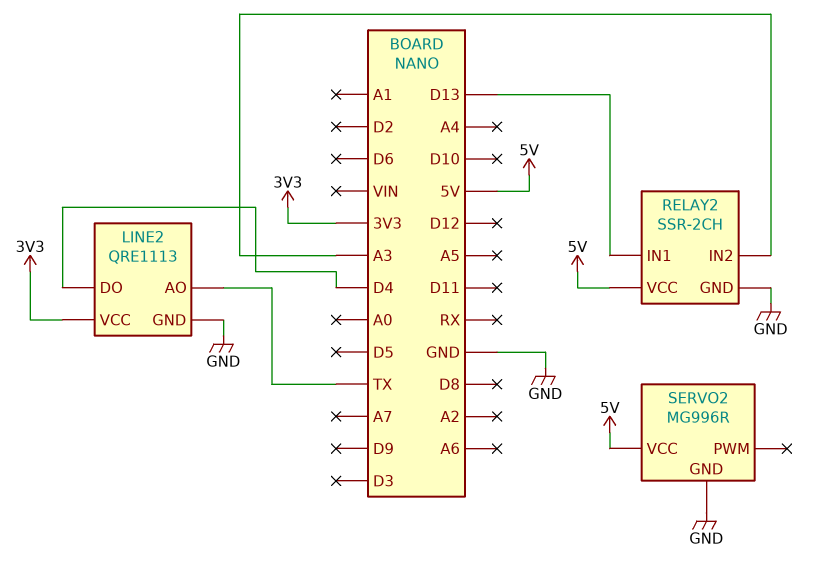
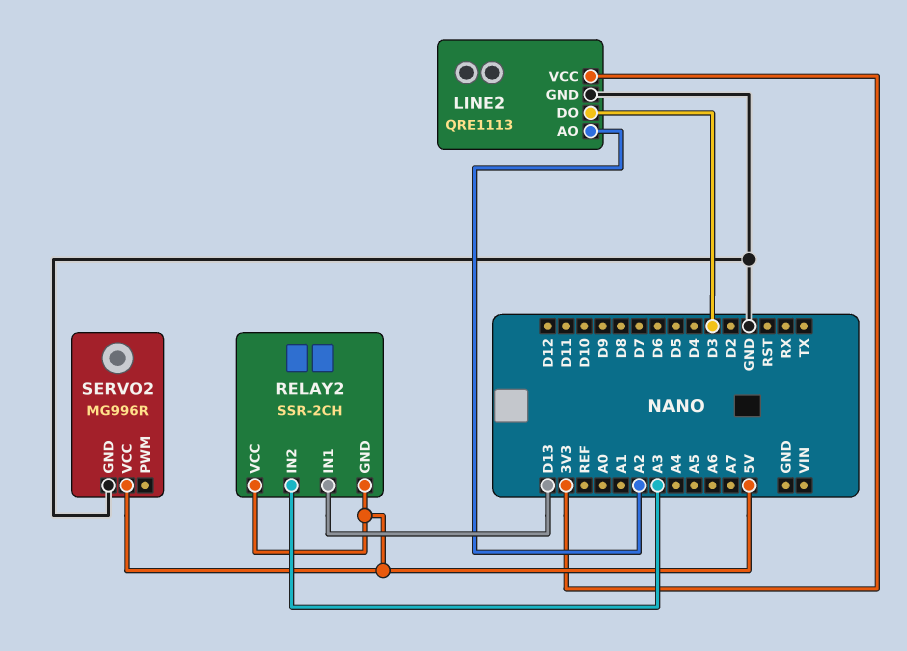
LINE2 pin AO: TX -> A2
LINE2 pin DO: D4 -> D3
RELAY2 pin GND: GND -> 5V

